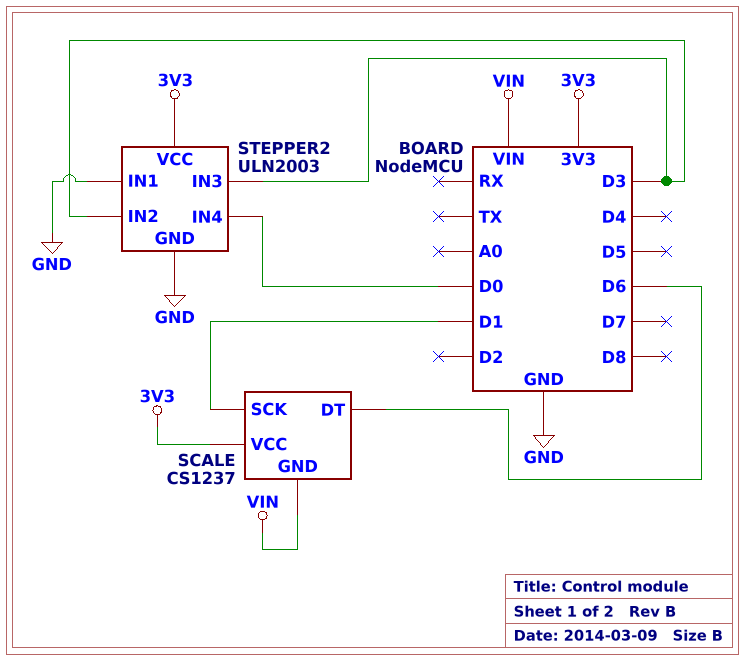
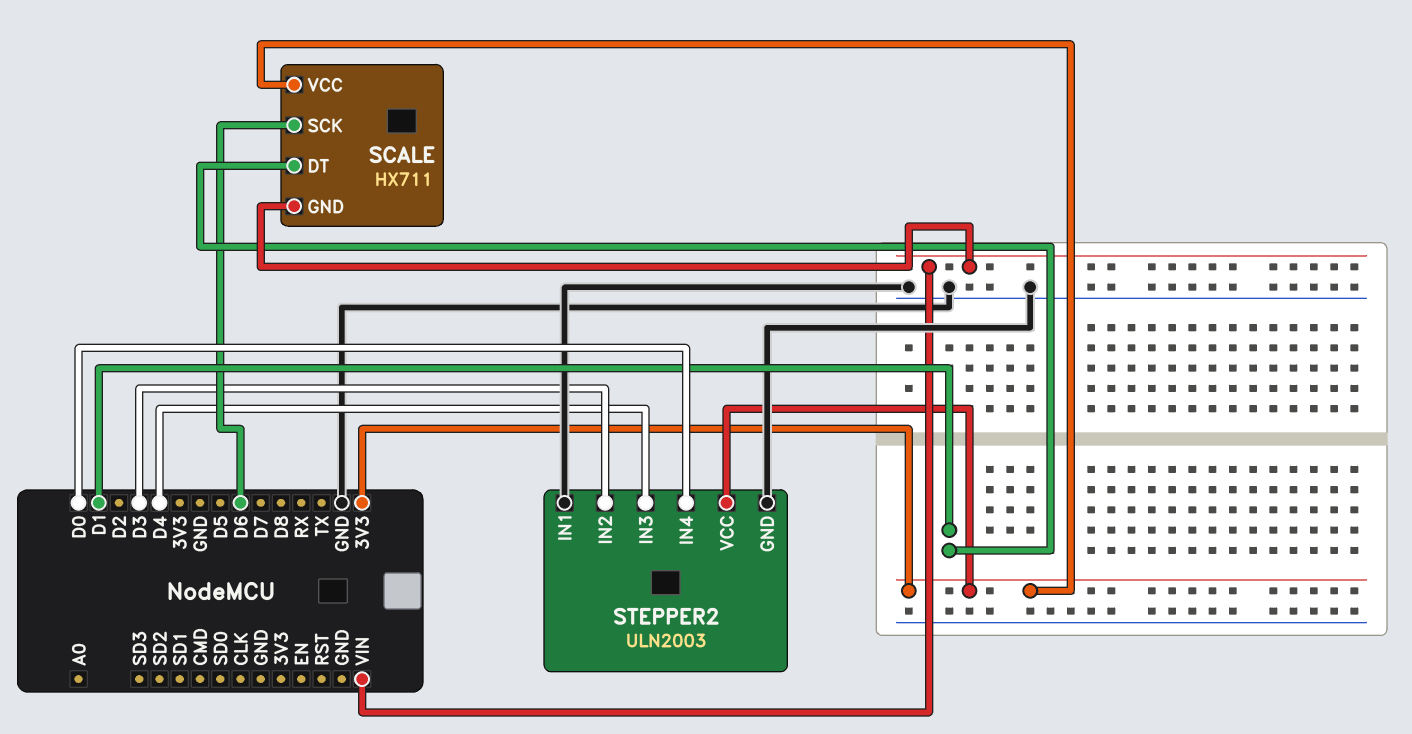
SCALE: CS1237 -> HX711
SCALE pin DT: D6 -> D1
SCALE pin SCK: D1 -> D6
STEPPER2 pin IN3: D3 -> D4

